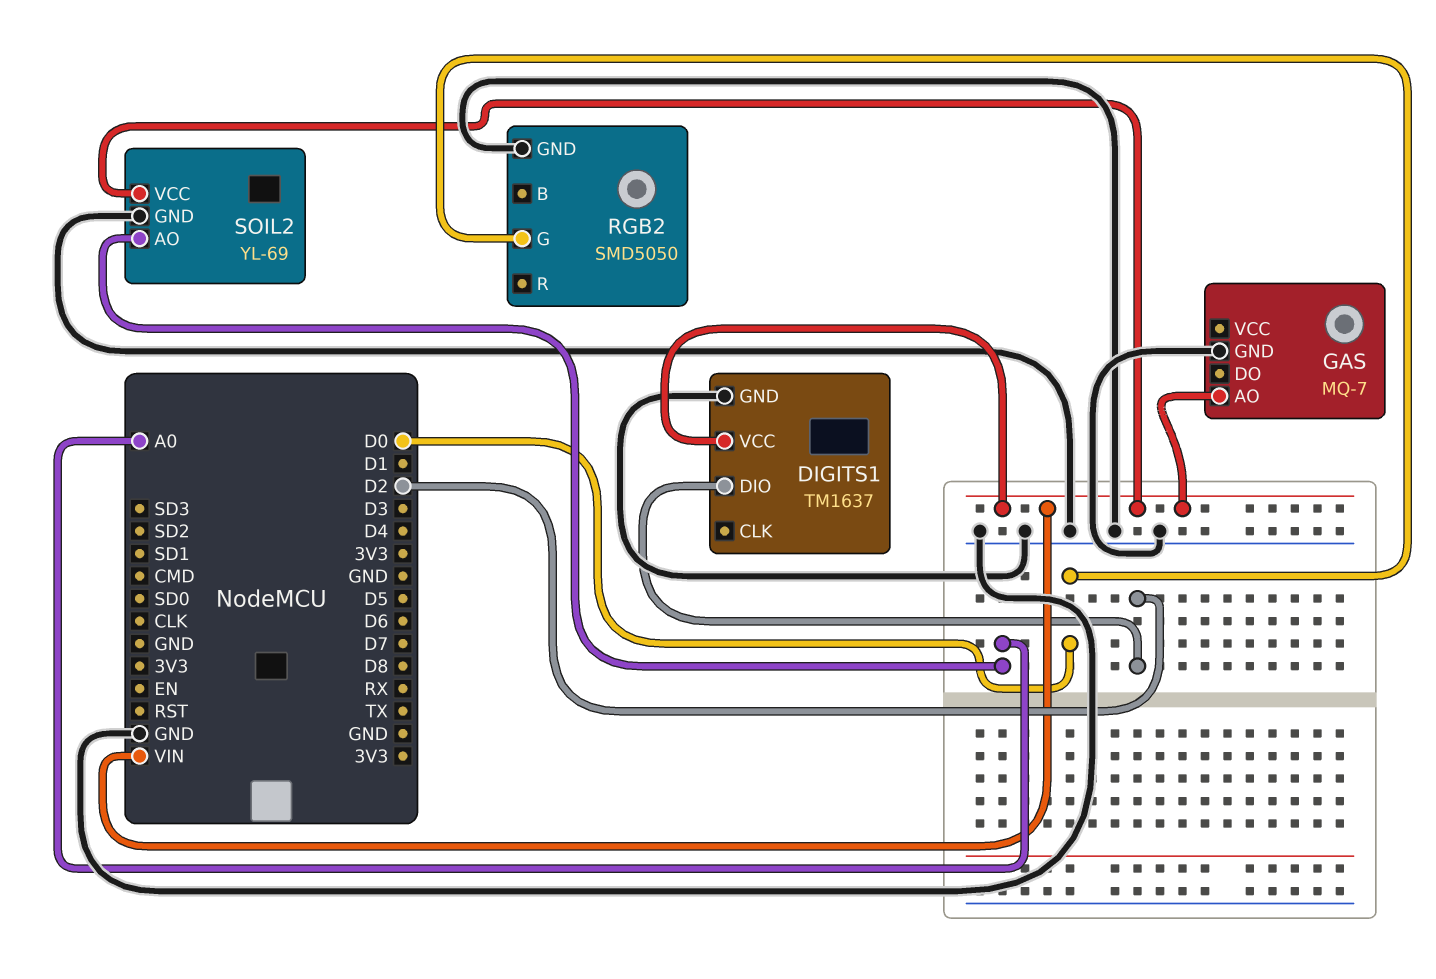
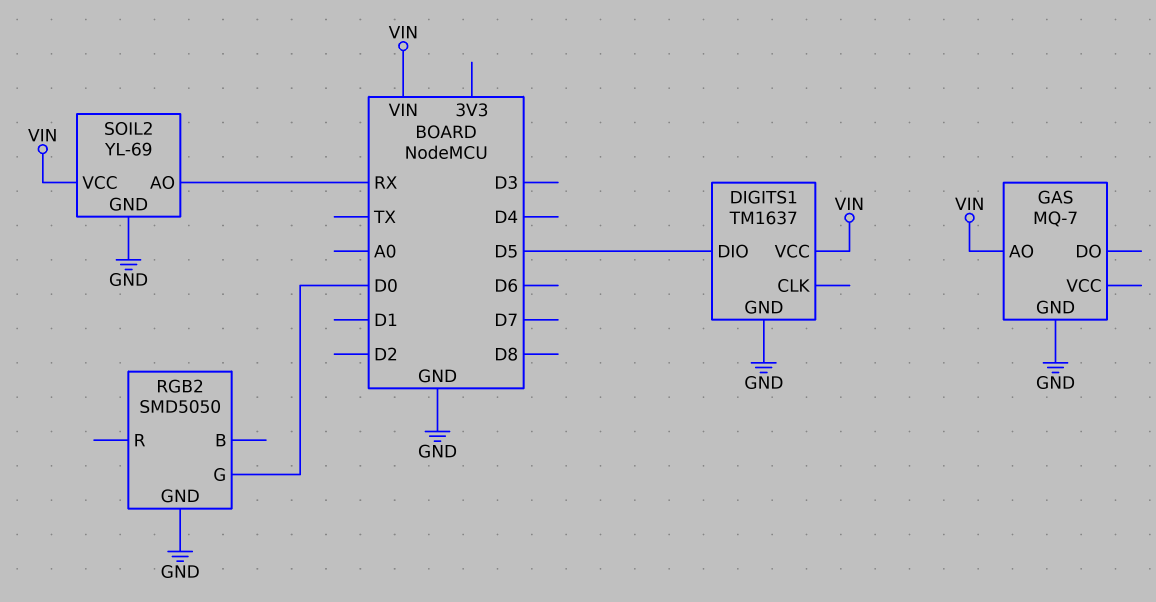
DIGITS1 pin DIO: D2 -> D5
SOIL2 pin AO: A0 -> RX

